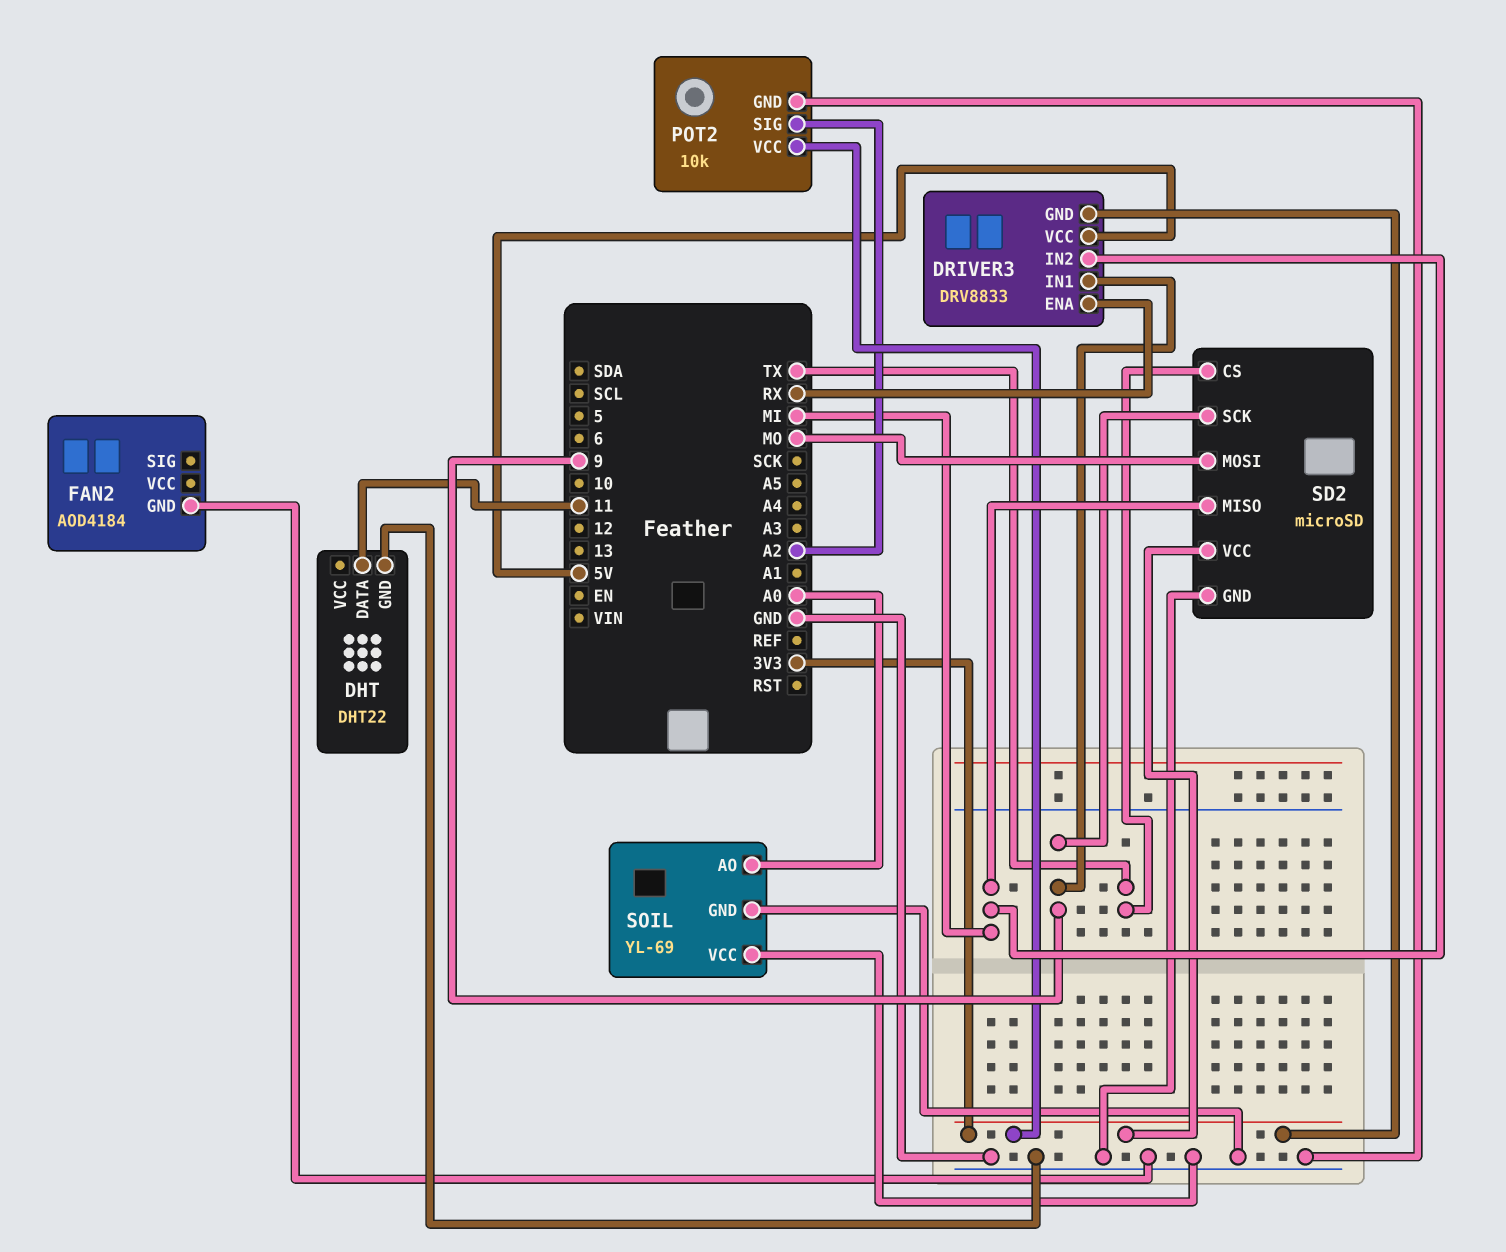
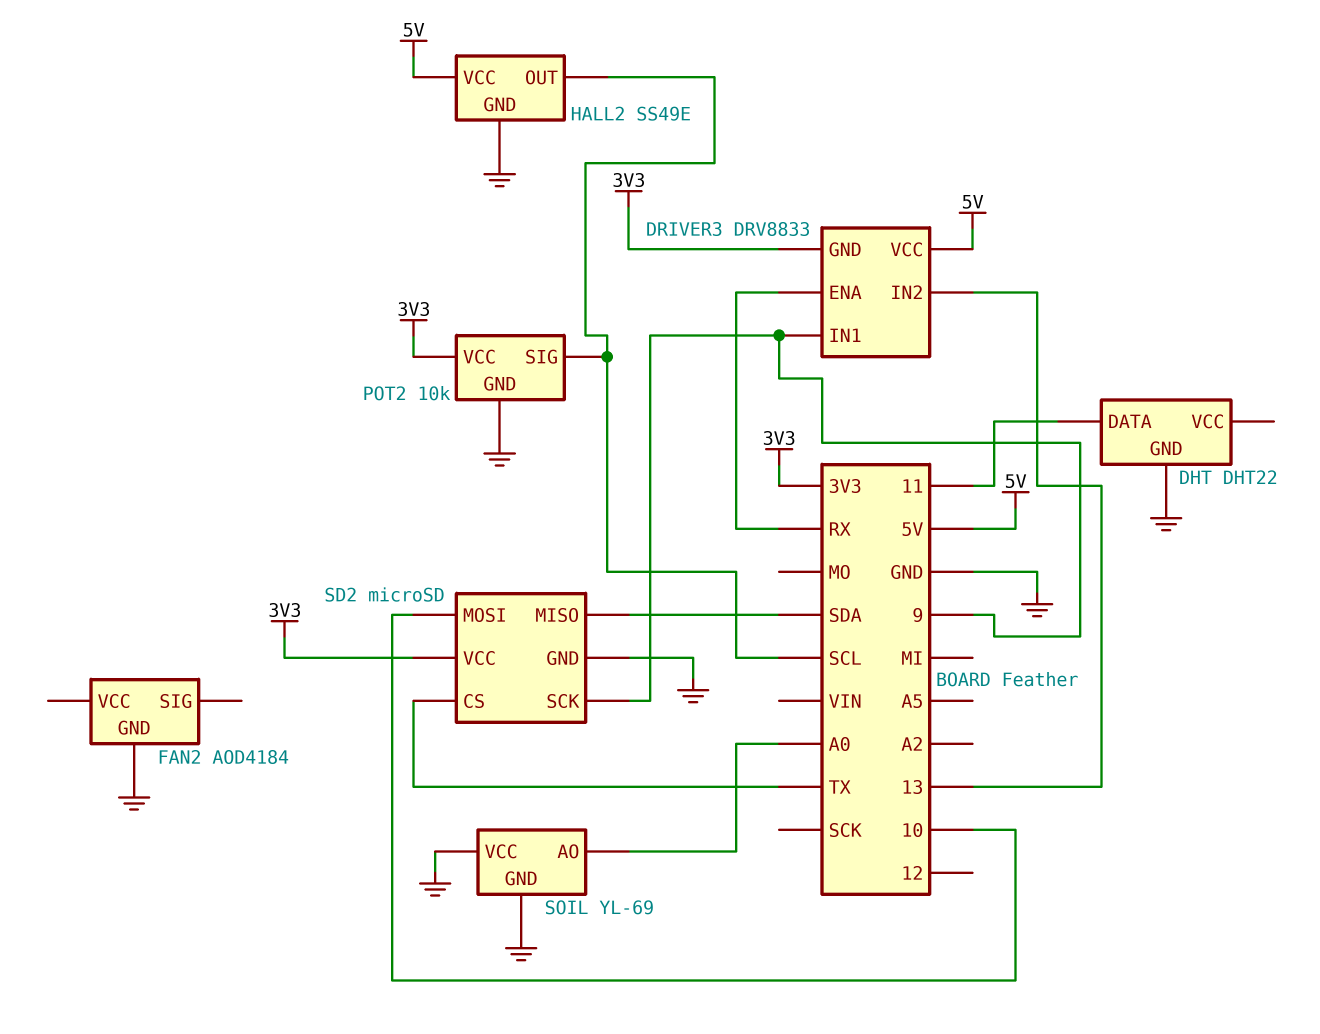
DRIVER3 pin IN2: MI -> 13
HALL2: none -> SS49E
HALL2 pin GND: none -> GND
HALL2 pin OUT: none -> SCL
HALL2 pin VCC: none -> 5V
POT2 pin SIG: A2 -> SCL
SD2 pin MISO: MI -> SDA
SD2 pin MOSI: MO -> 10

